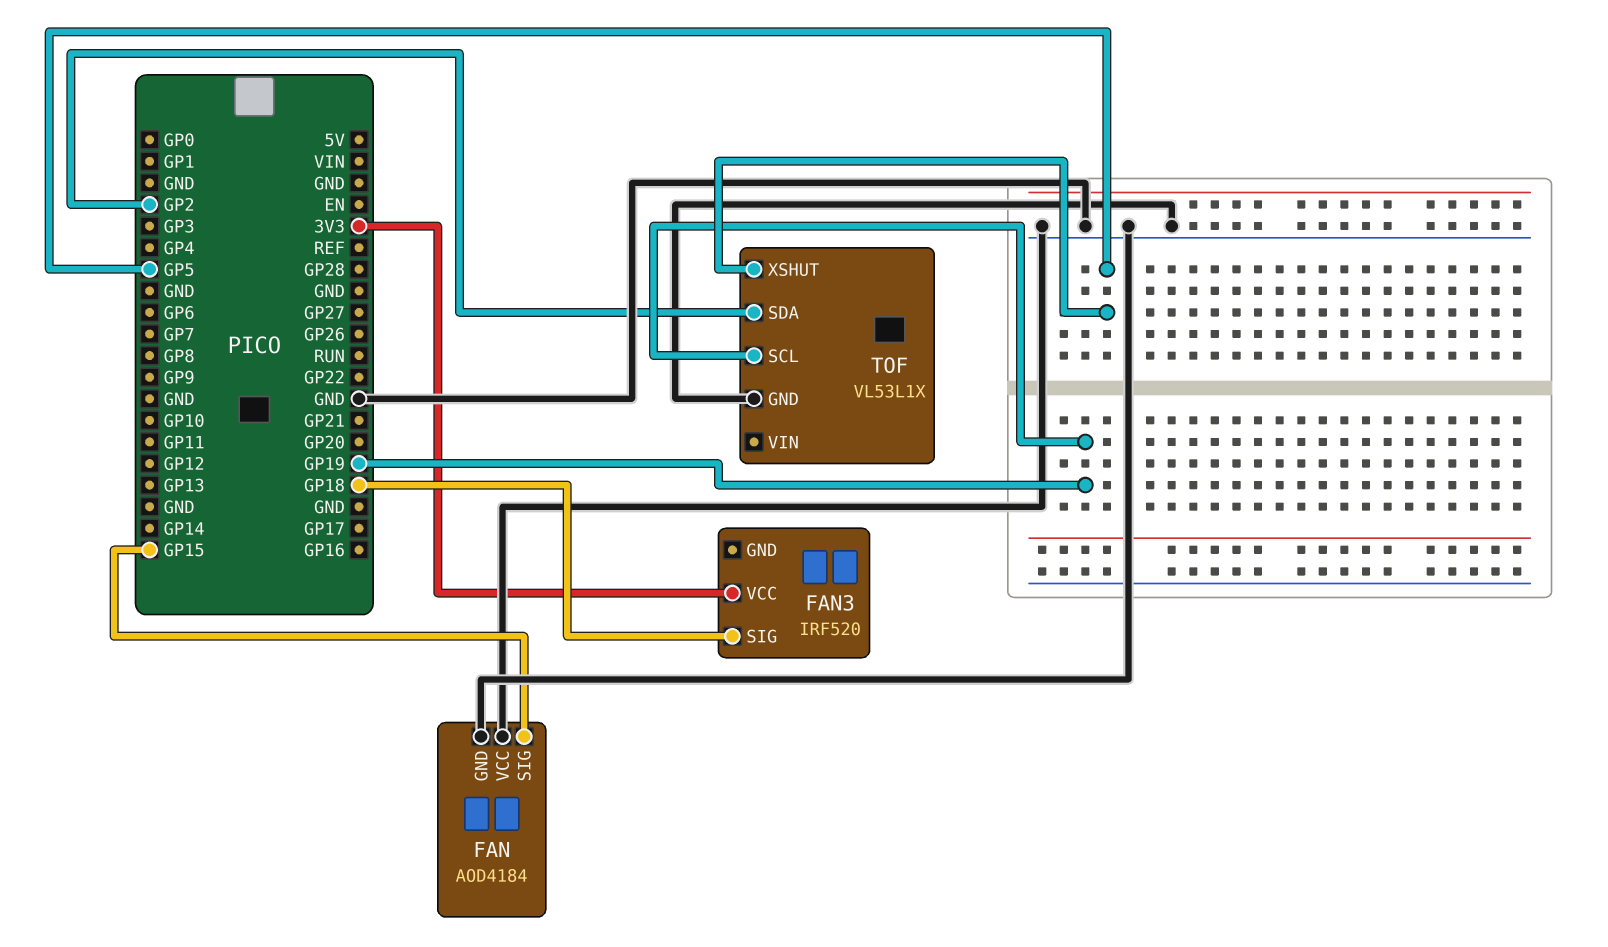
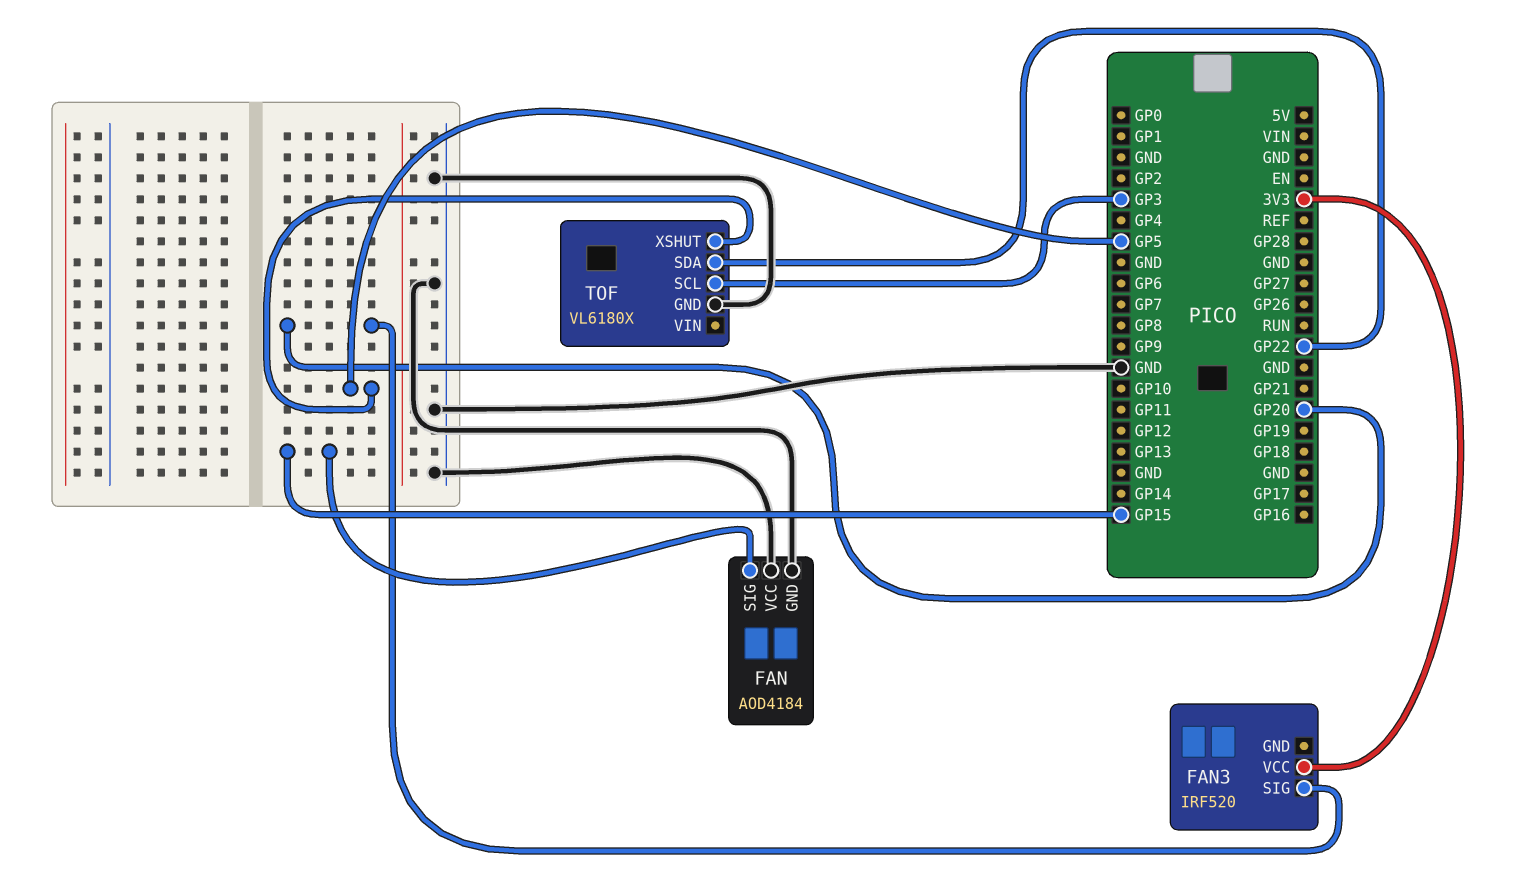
FAN3 pin SIG: GP18 -> GP20
TOF: VL53L1X -> VL6180X
TOF pin SCL: GP19 -> GP3
TOF pin SDA: GP2 -> GP22

